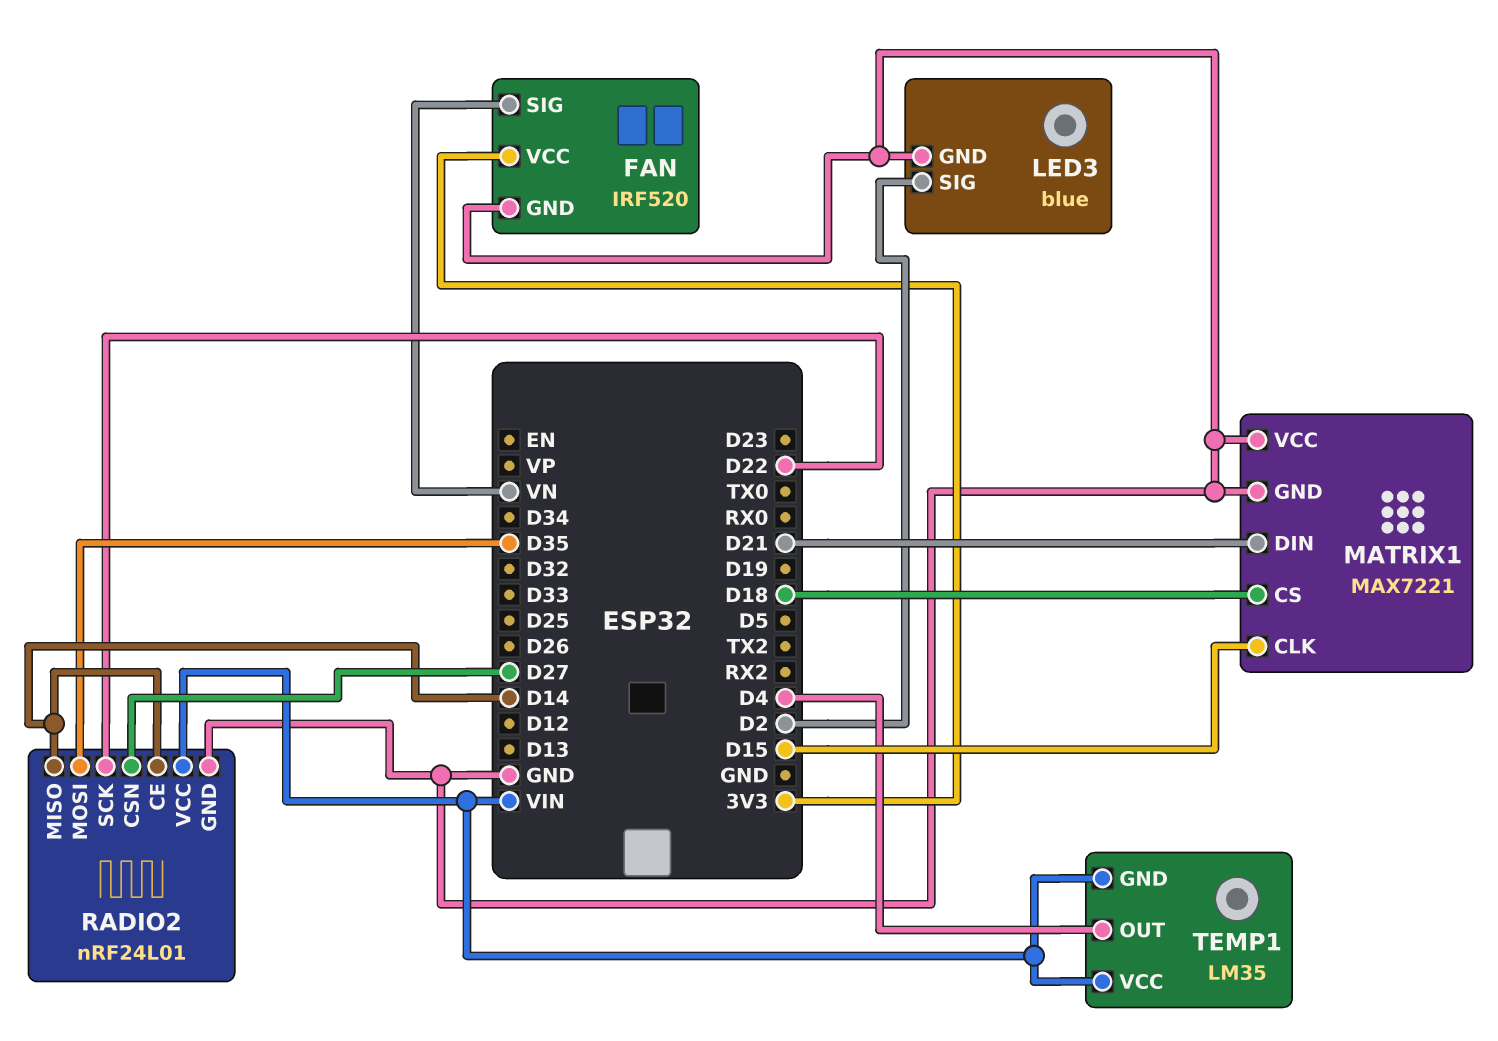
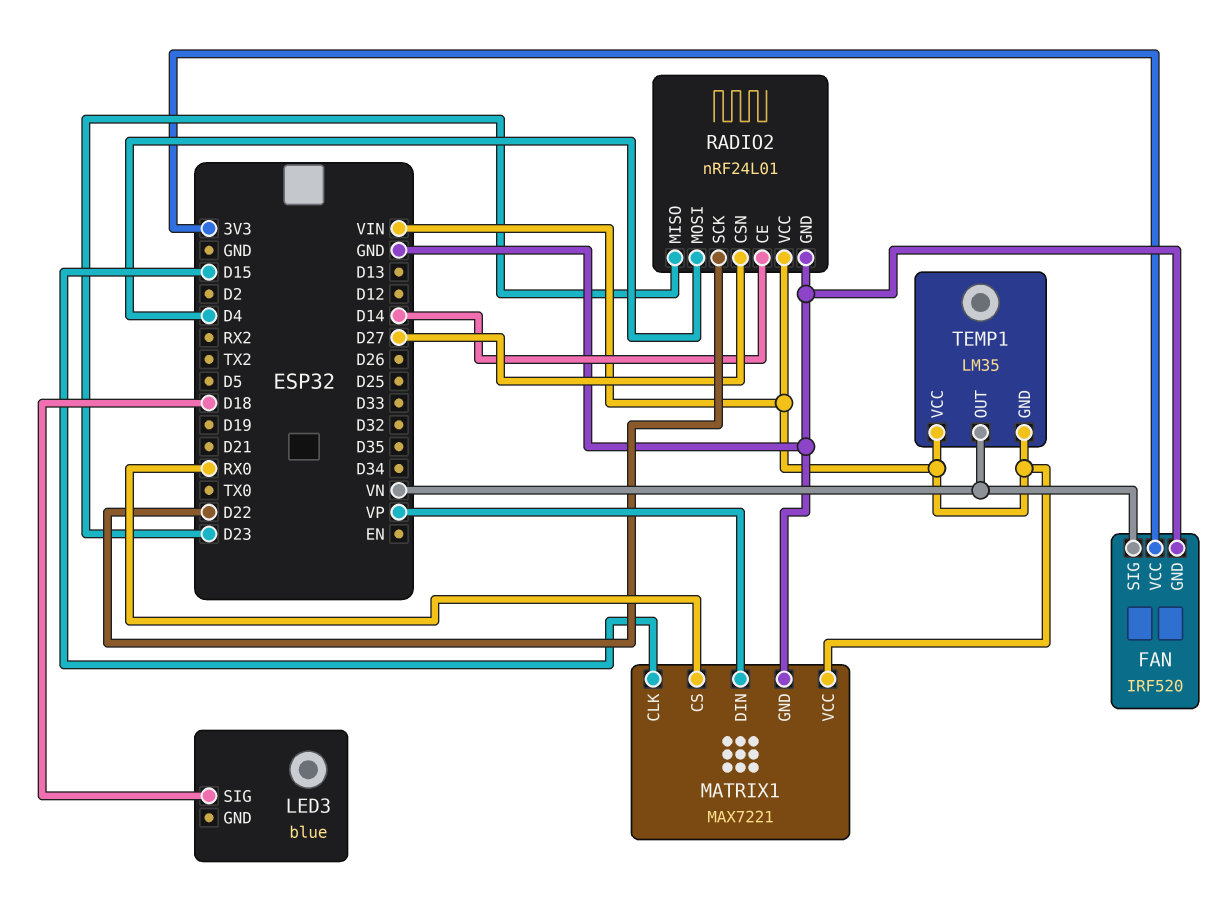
LED3 pin GND: GND -> none
LED3 pin SIG: D2 -> D18
MATRIX1 pin CS: D18 -> RX0
MATRIX1 pin DIN: D21 -> VP
MATRIX1 pin VCC: GND -> VIN
RADIO2 pin MISO: D14 -> D23
RADIO2 pin MOSI: D35 -> D4
TEMP1 pin OUT: D4 -> VN

